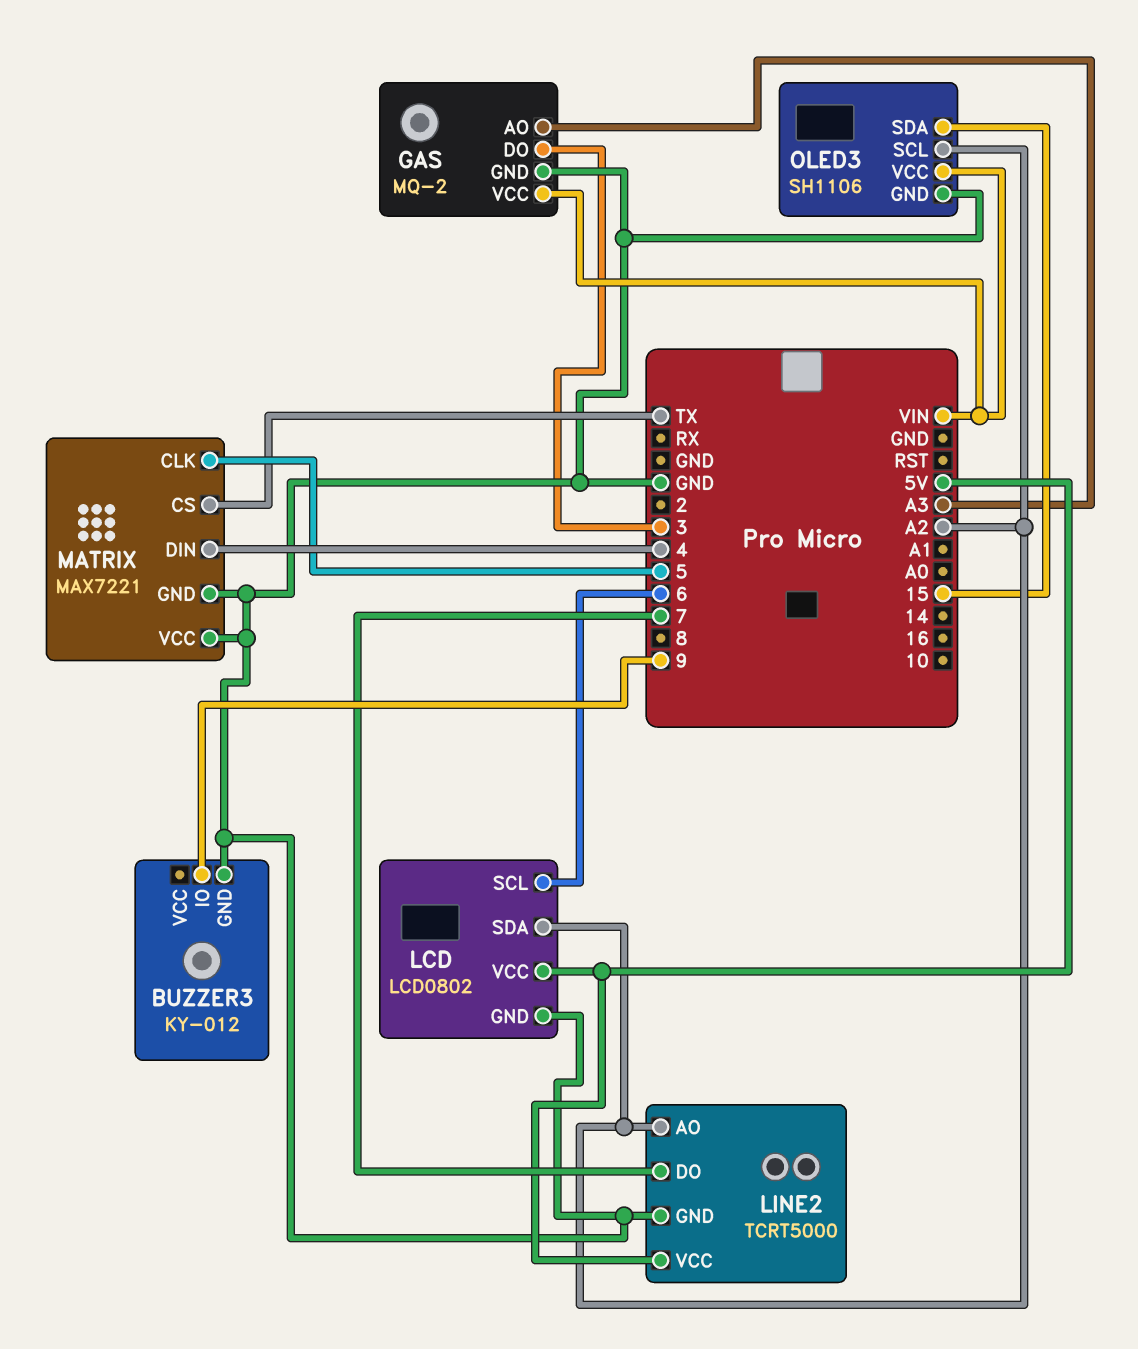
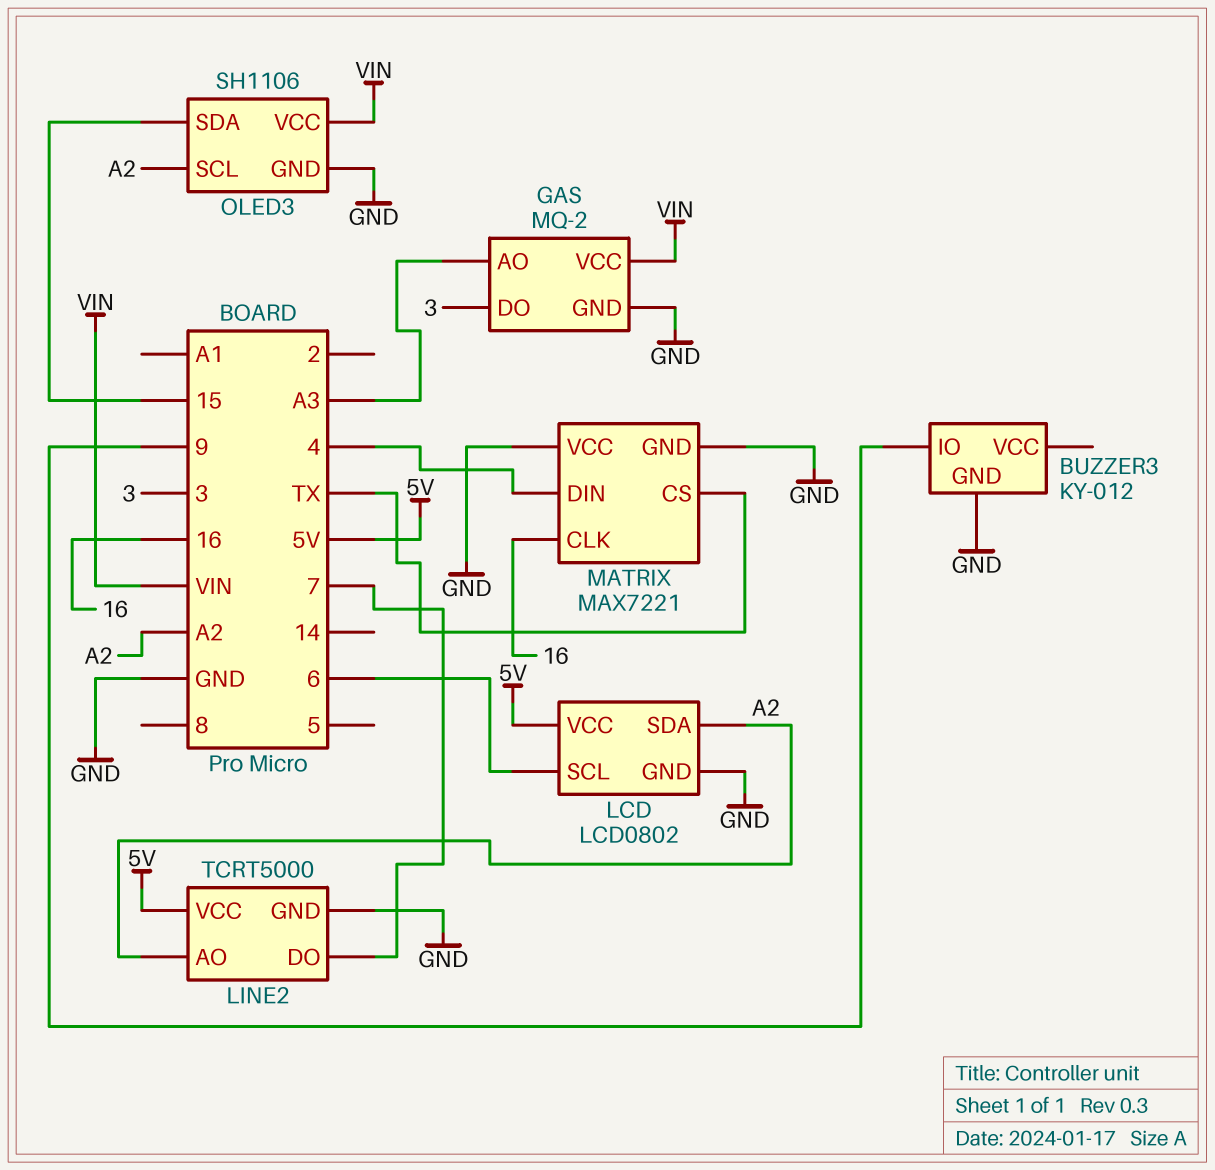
MATRIX pin CLK: 5 -> 16

